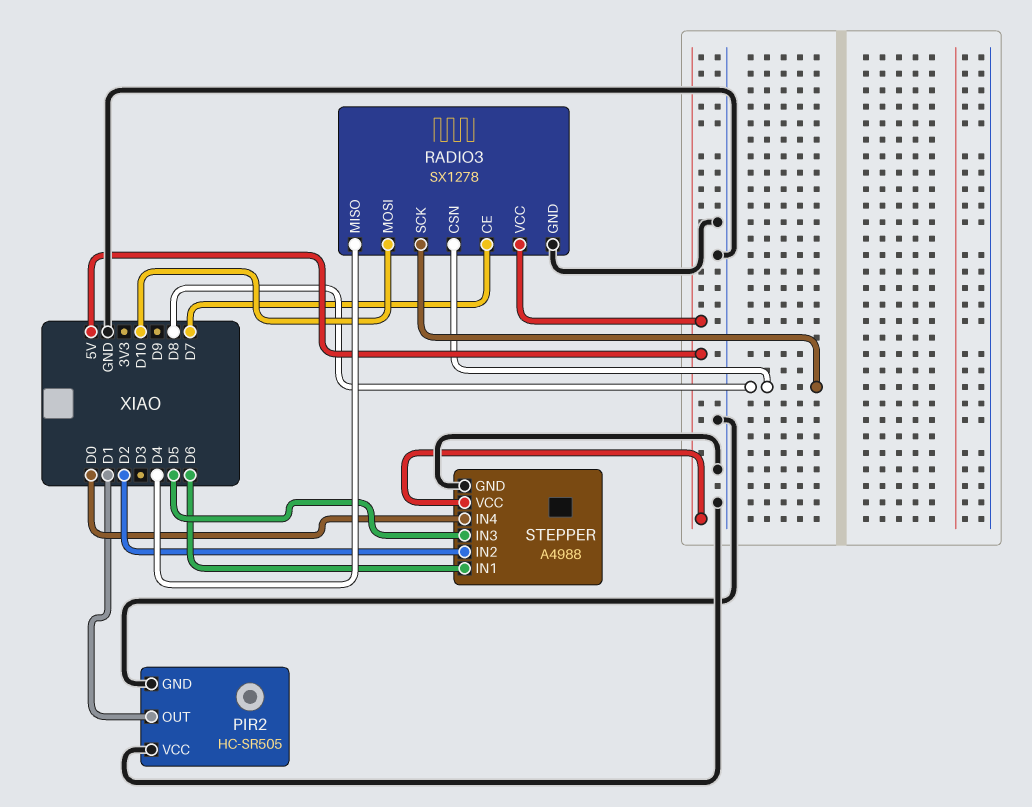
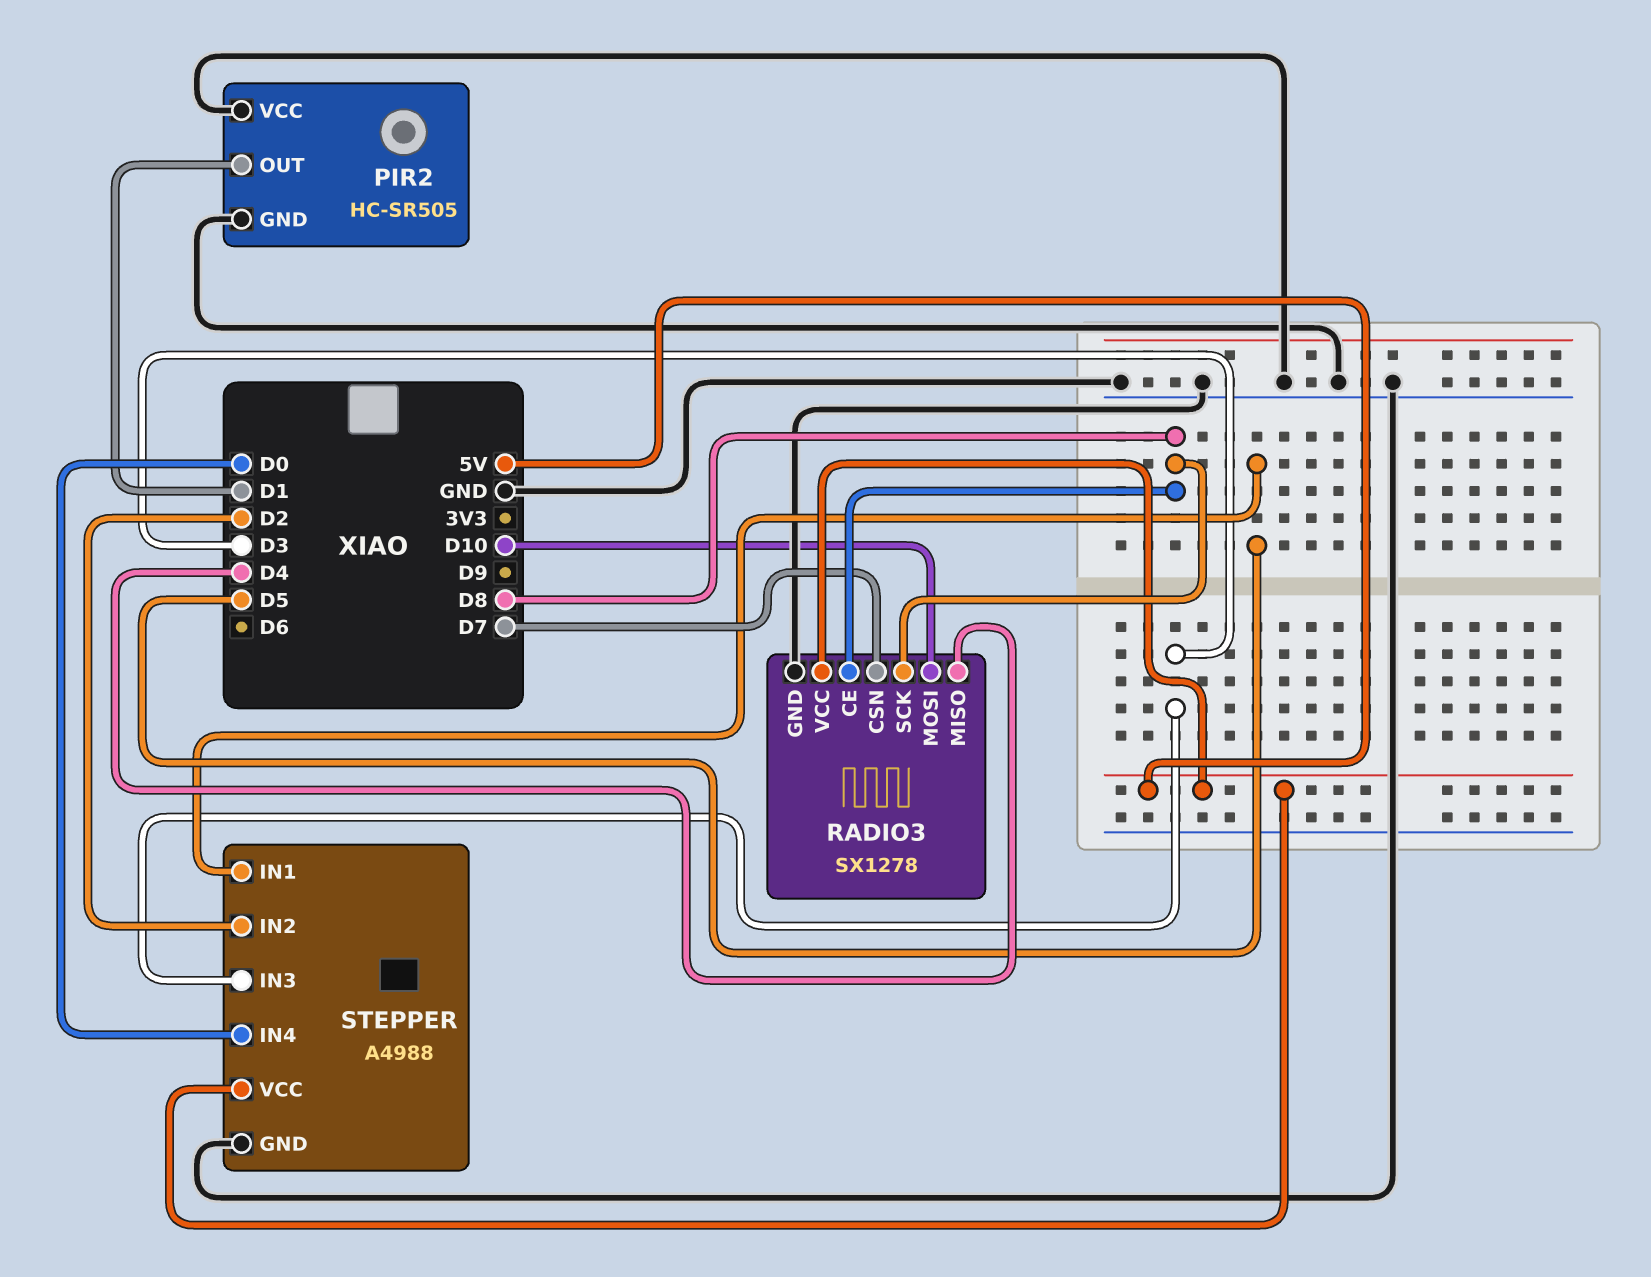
RADIO3 pin CE: D7 -> D8
RADIO3 pin CSN: D8 -> D7
STEPPER pin IN1: D6 -> D5
STEPPER pin IN3: D5 -> D3

